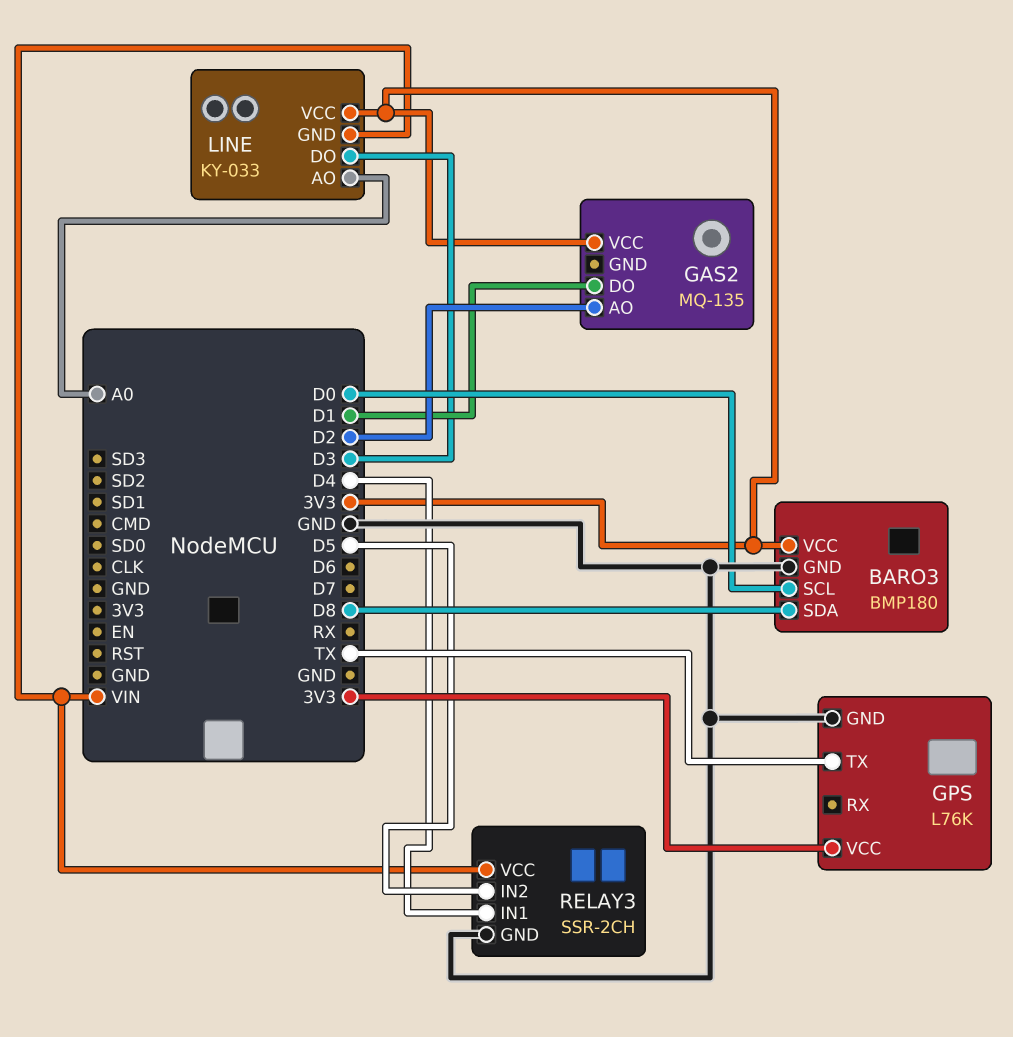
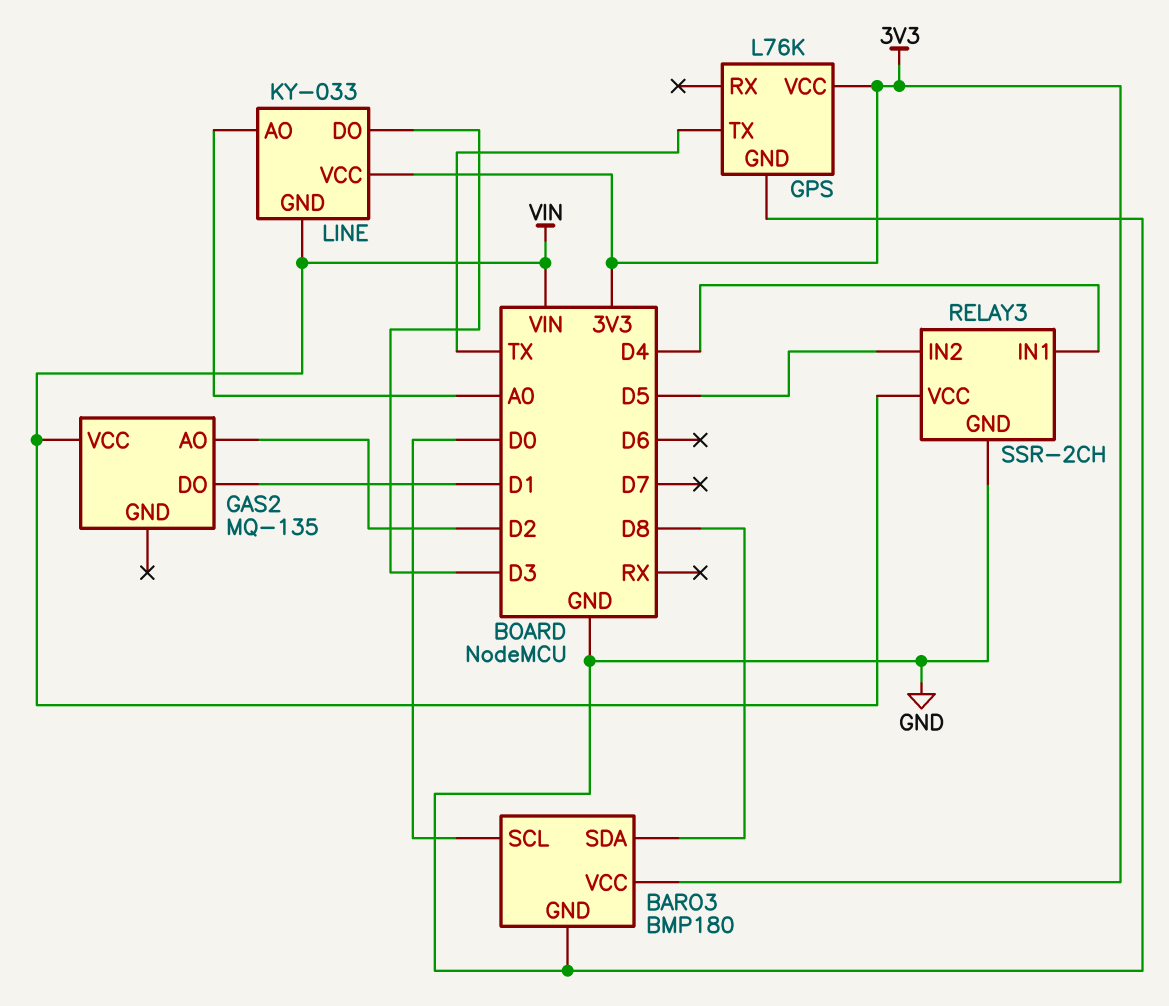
GAS2 pin VCC: 3V3 -> VIN

